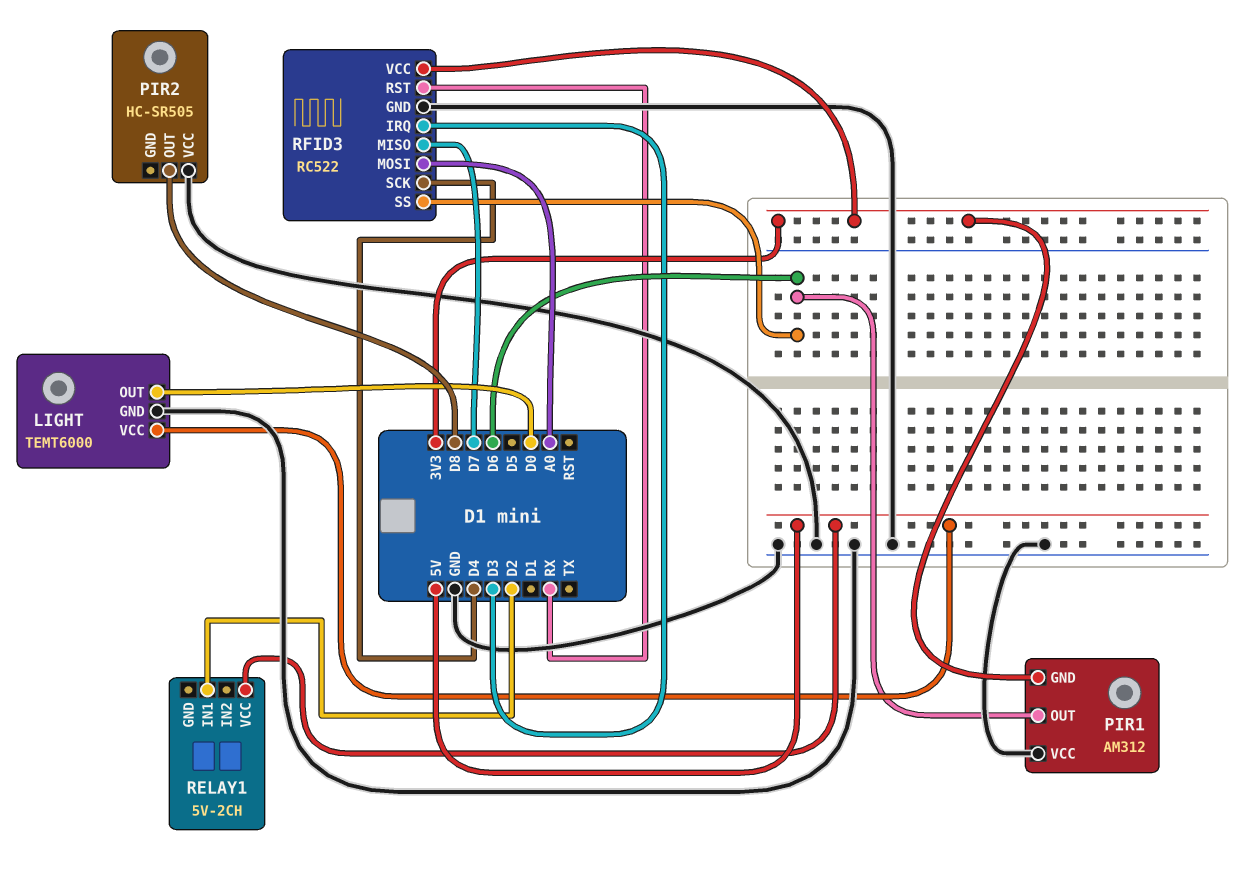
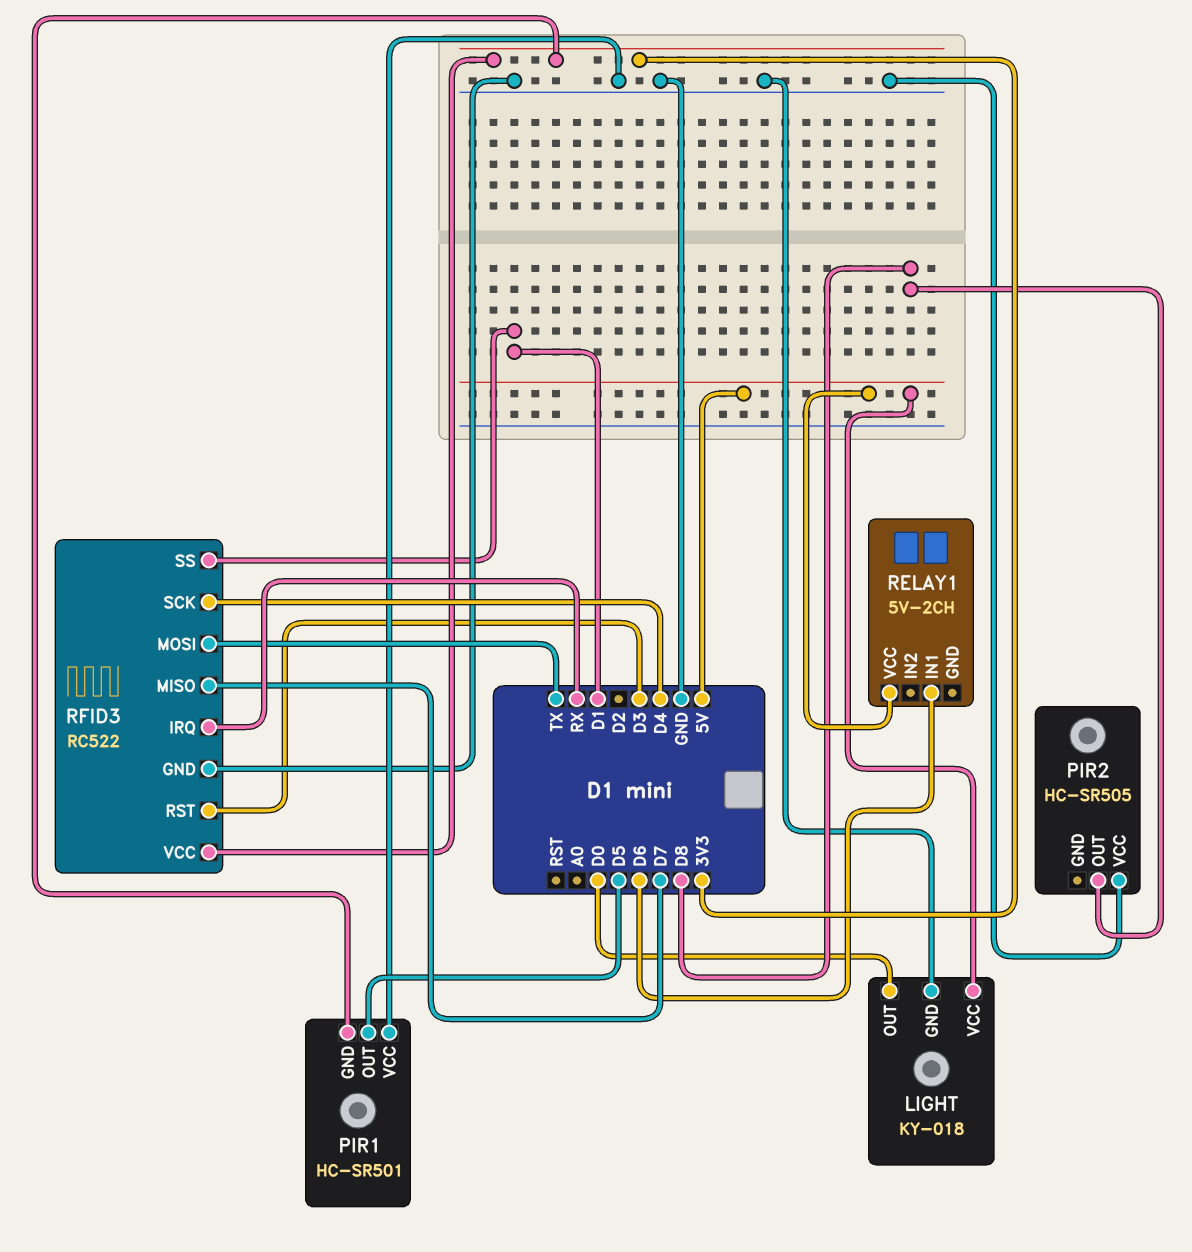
LIGHT: TEMT6000 -> KY-018
PIR1: AM312 -> HC-SR501
PIR1 pin OUT: D6 -> D5
RELAY1 pin IN1: D2 -> D6
RFID3 pin IRQ: D3 -> RX
RFID3 pin MOSI: A0 -> TX
RFID3 pin RST: RX -> D3
RFID3 pin SS: D6 -> D1

